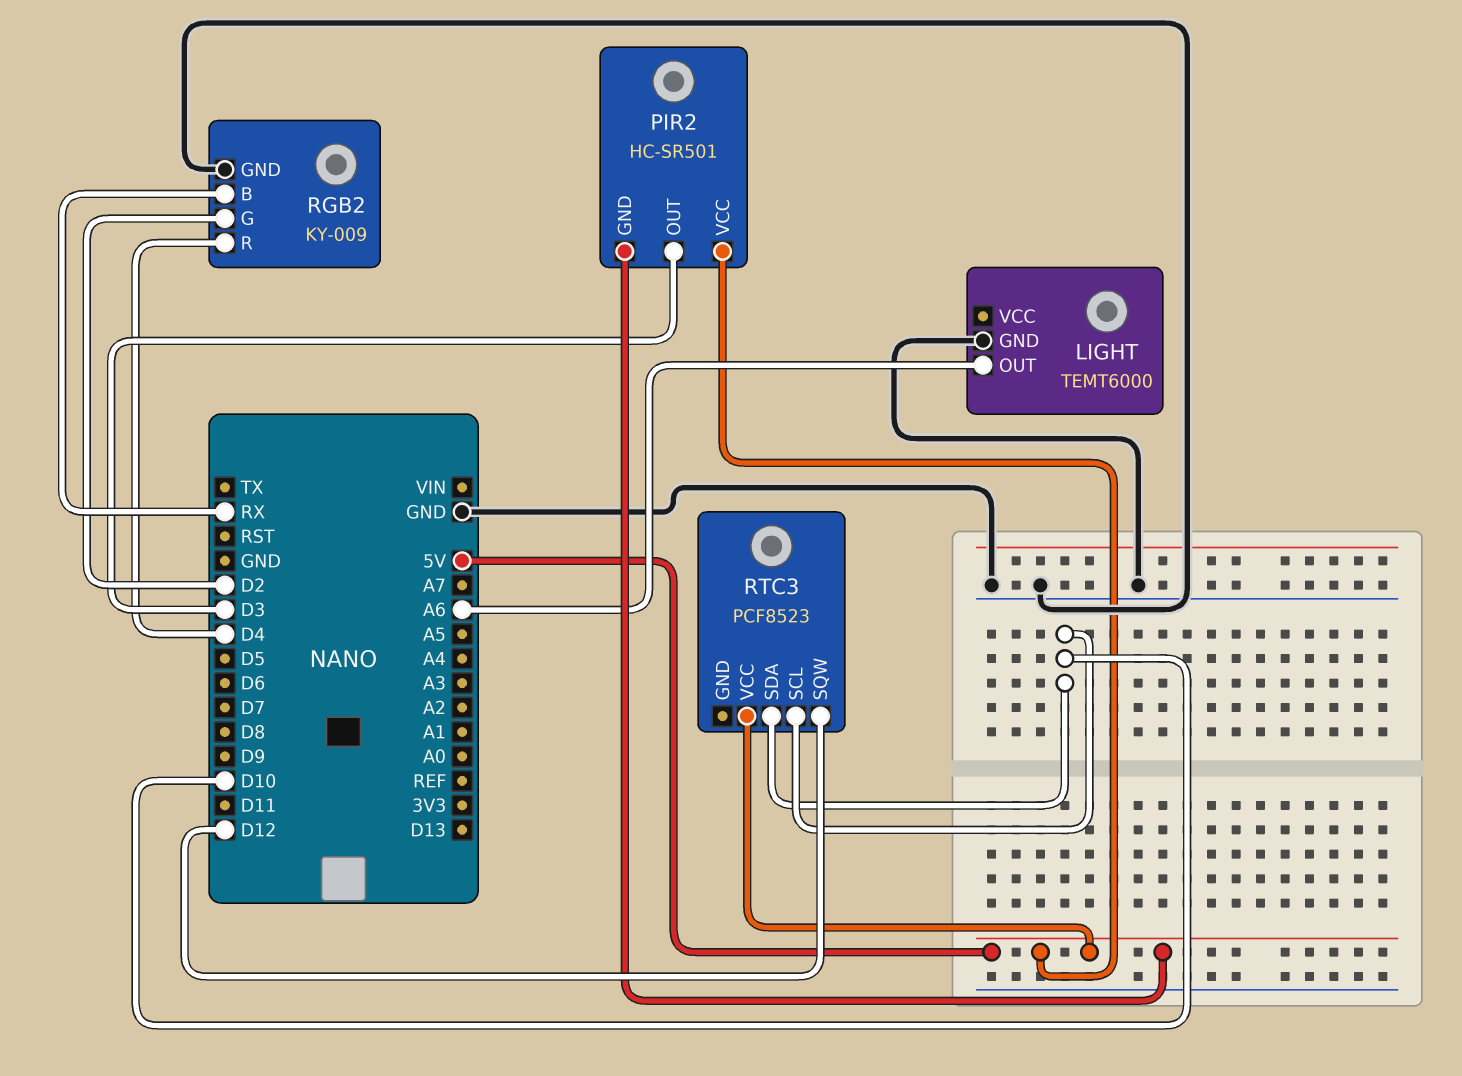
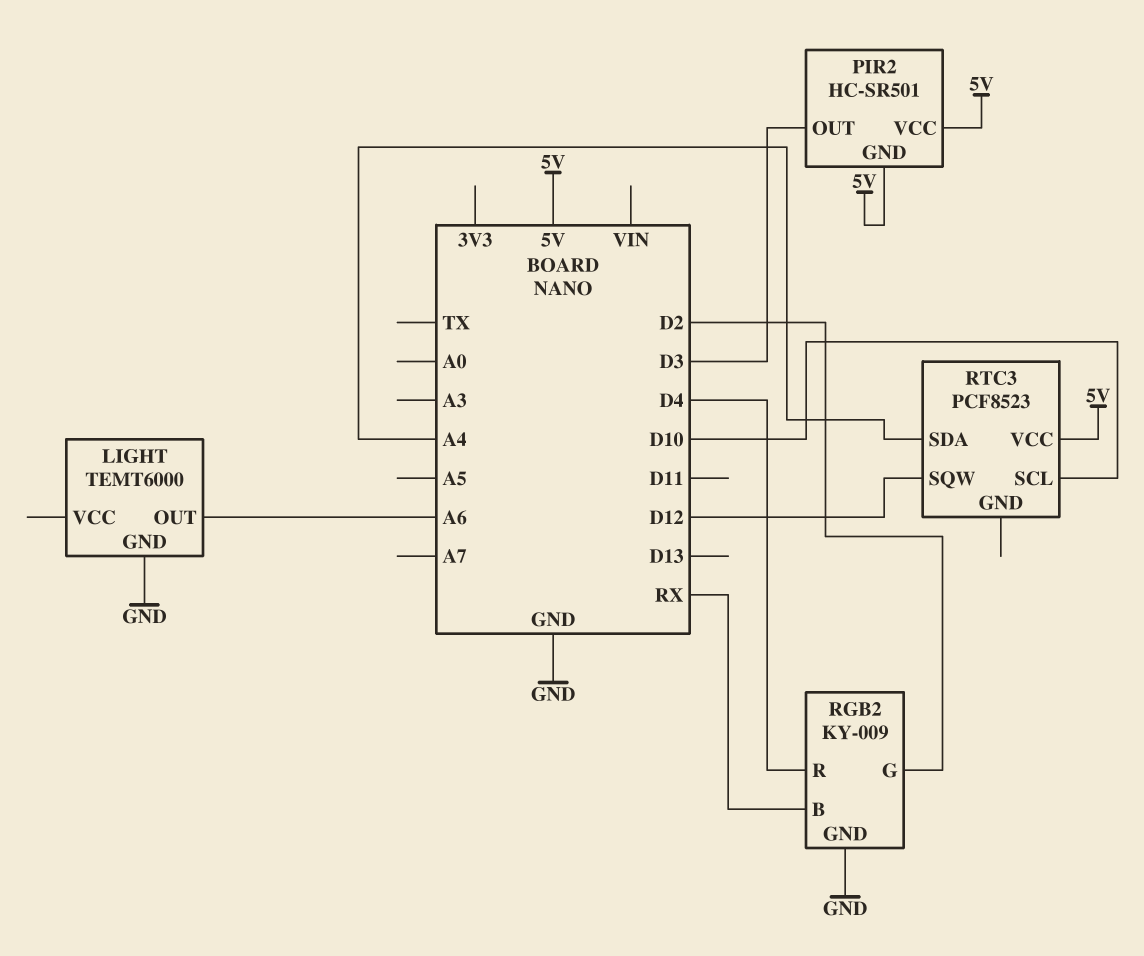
RTC3 pin SDA: D10 -> A4

